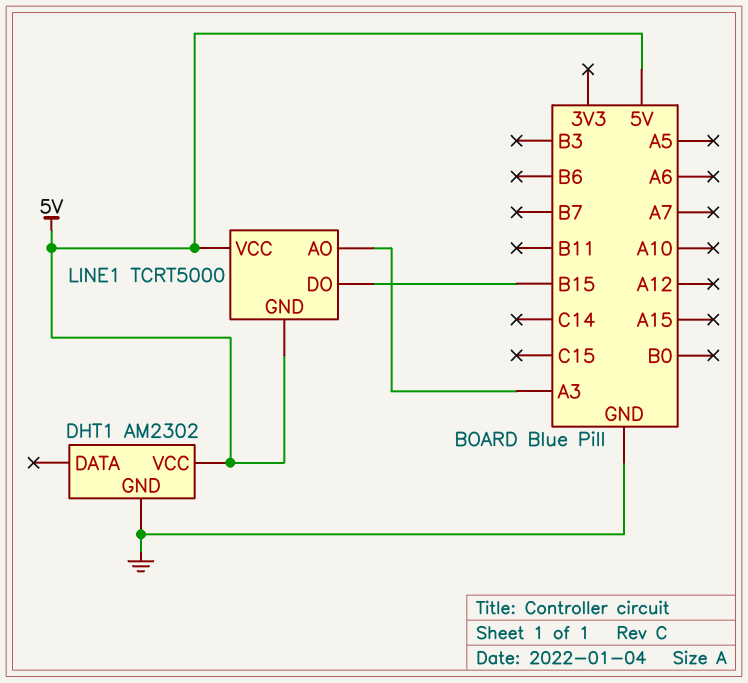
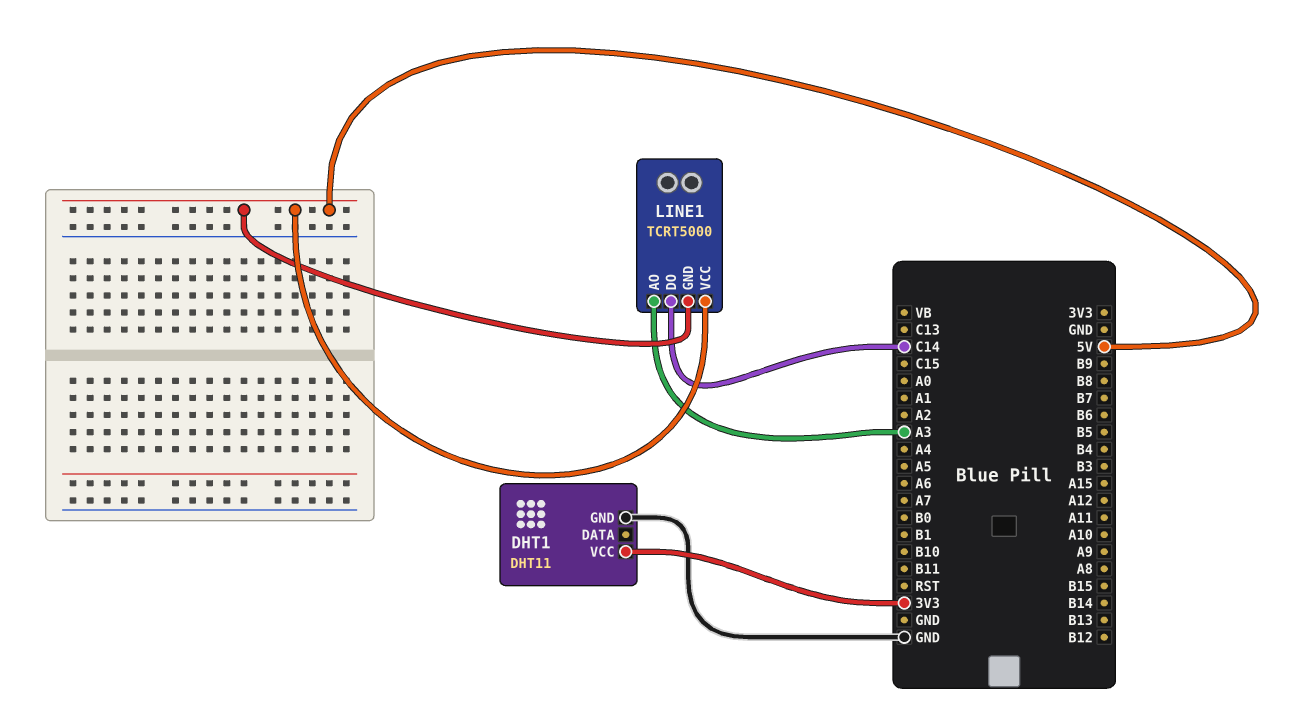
DHT1: AM2302 -> DHT11
DHT1 pin VCC: 5V -> 3V3
LINE1 pin DO: B15 -> C14

